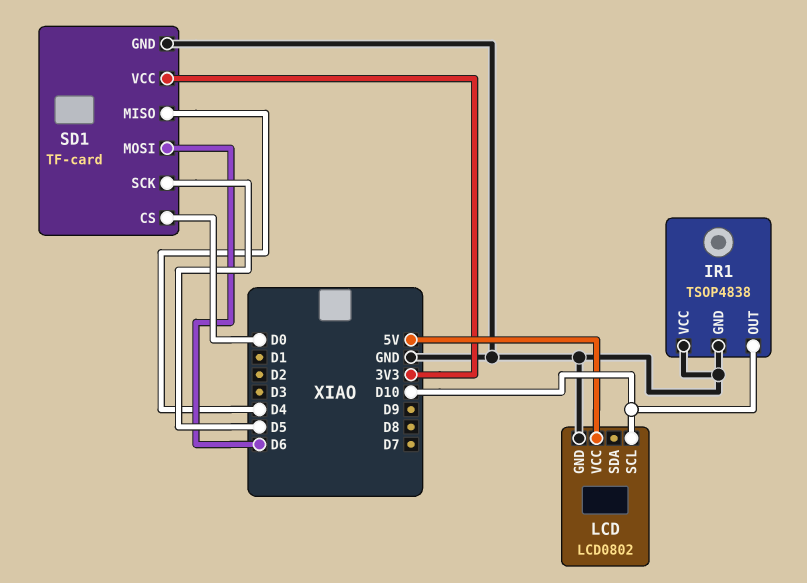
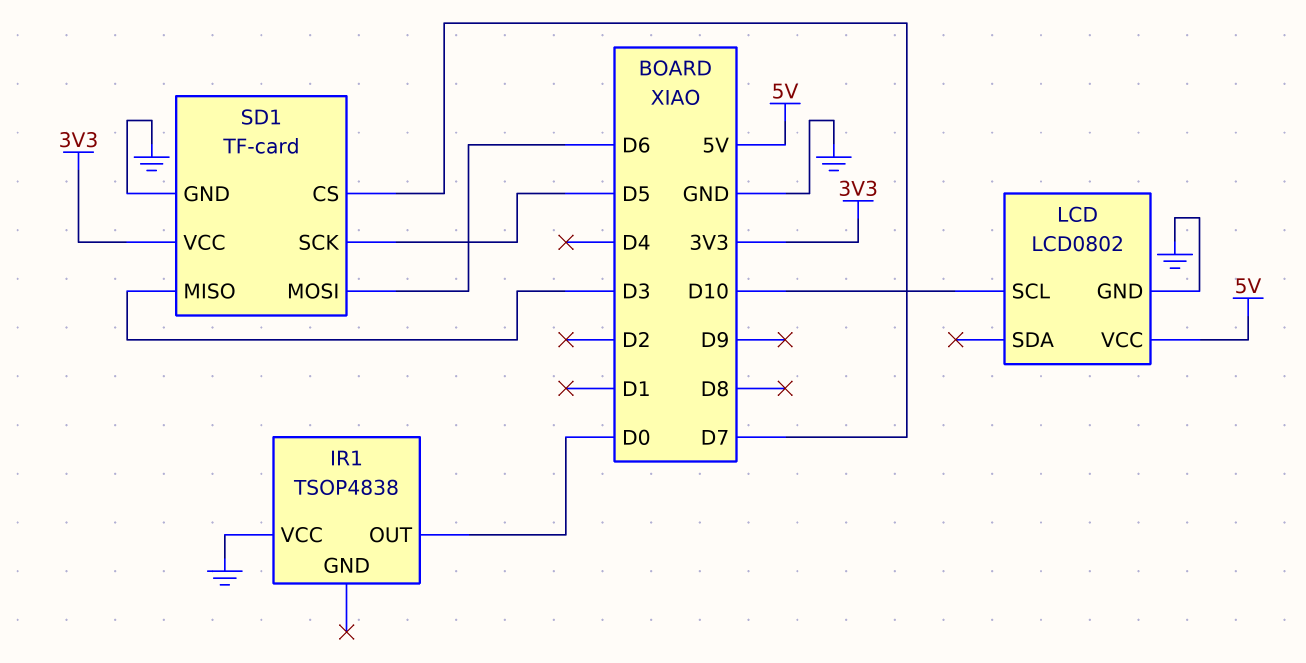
IR1 pin GND: GND -> none
IR1 pin OUT: D10 -> D0
SD1 pin CS: D0 -> D7
SD1 pin MISO: D4 -> D3

